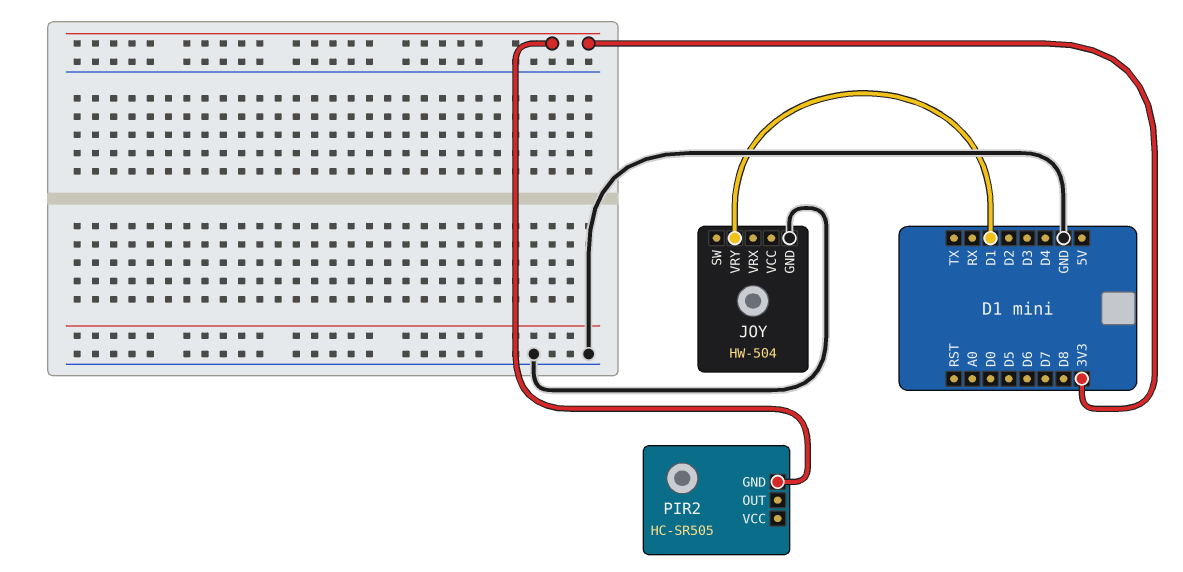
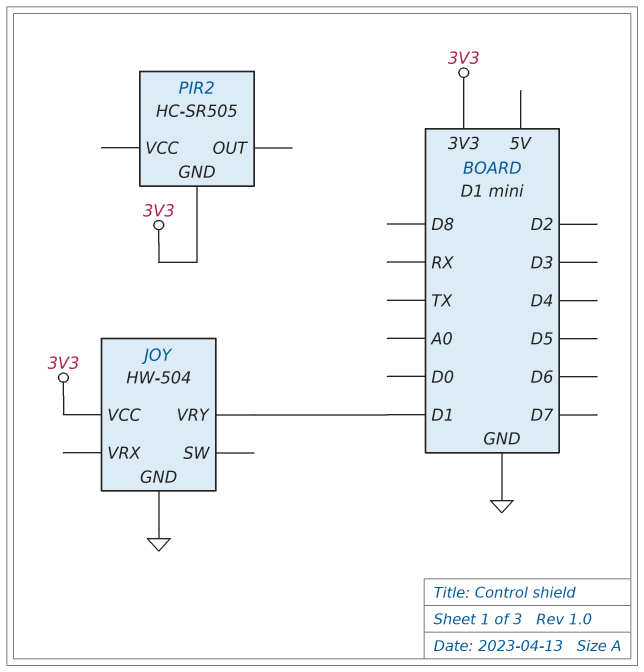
JOY pin VCC: none -> 3V3

